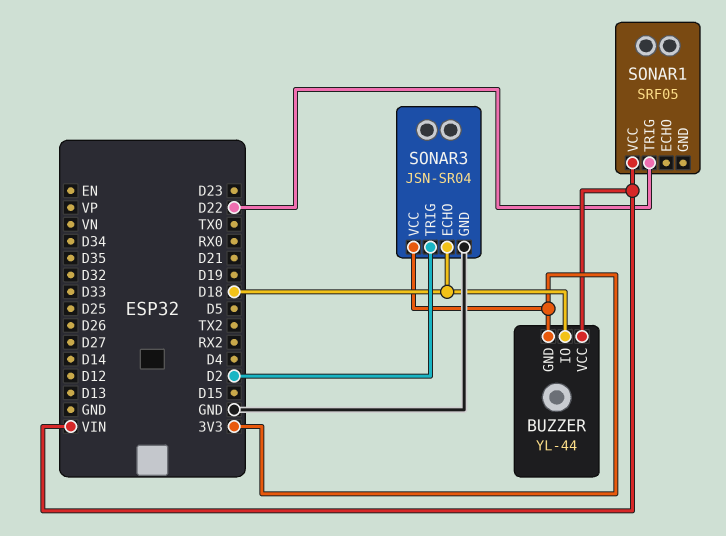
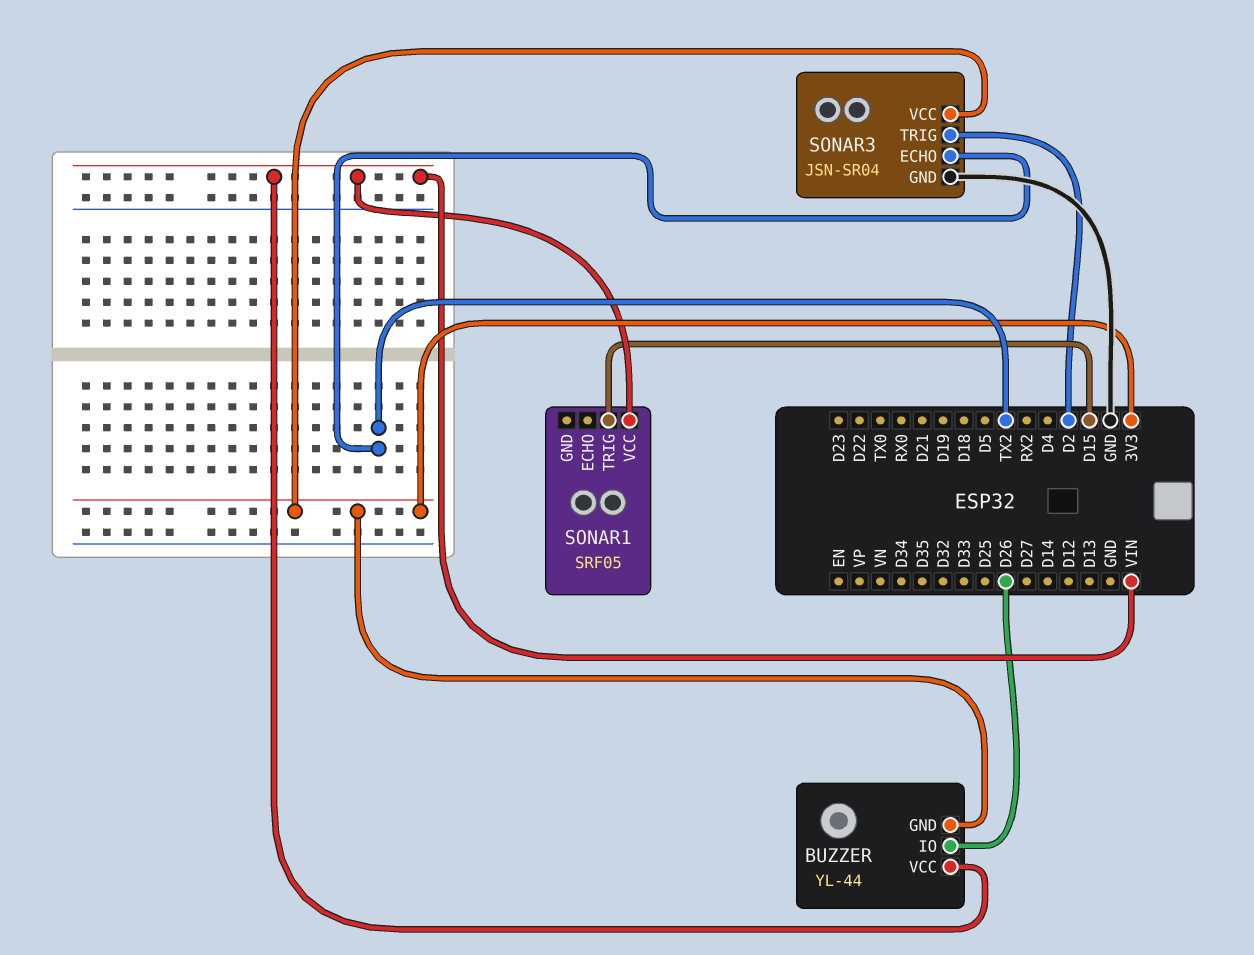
BUZZER pin IO: D18 -> D26
SONAR1 pin TRIG: D22 -> D15
SONAR3 pin ECHO: D18 -> TX2

